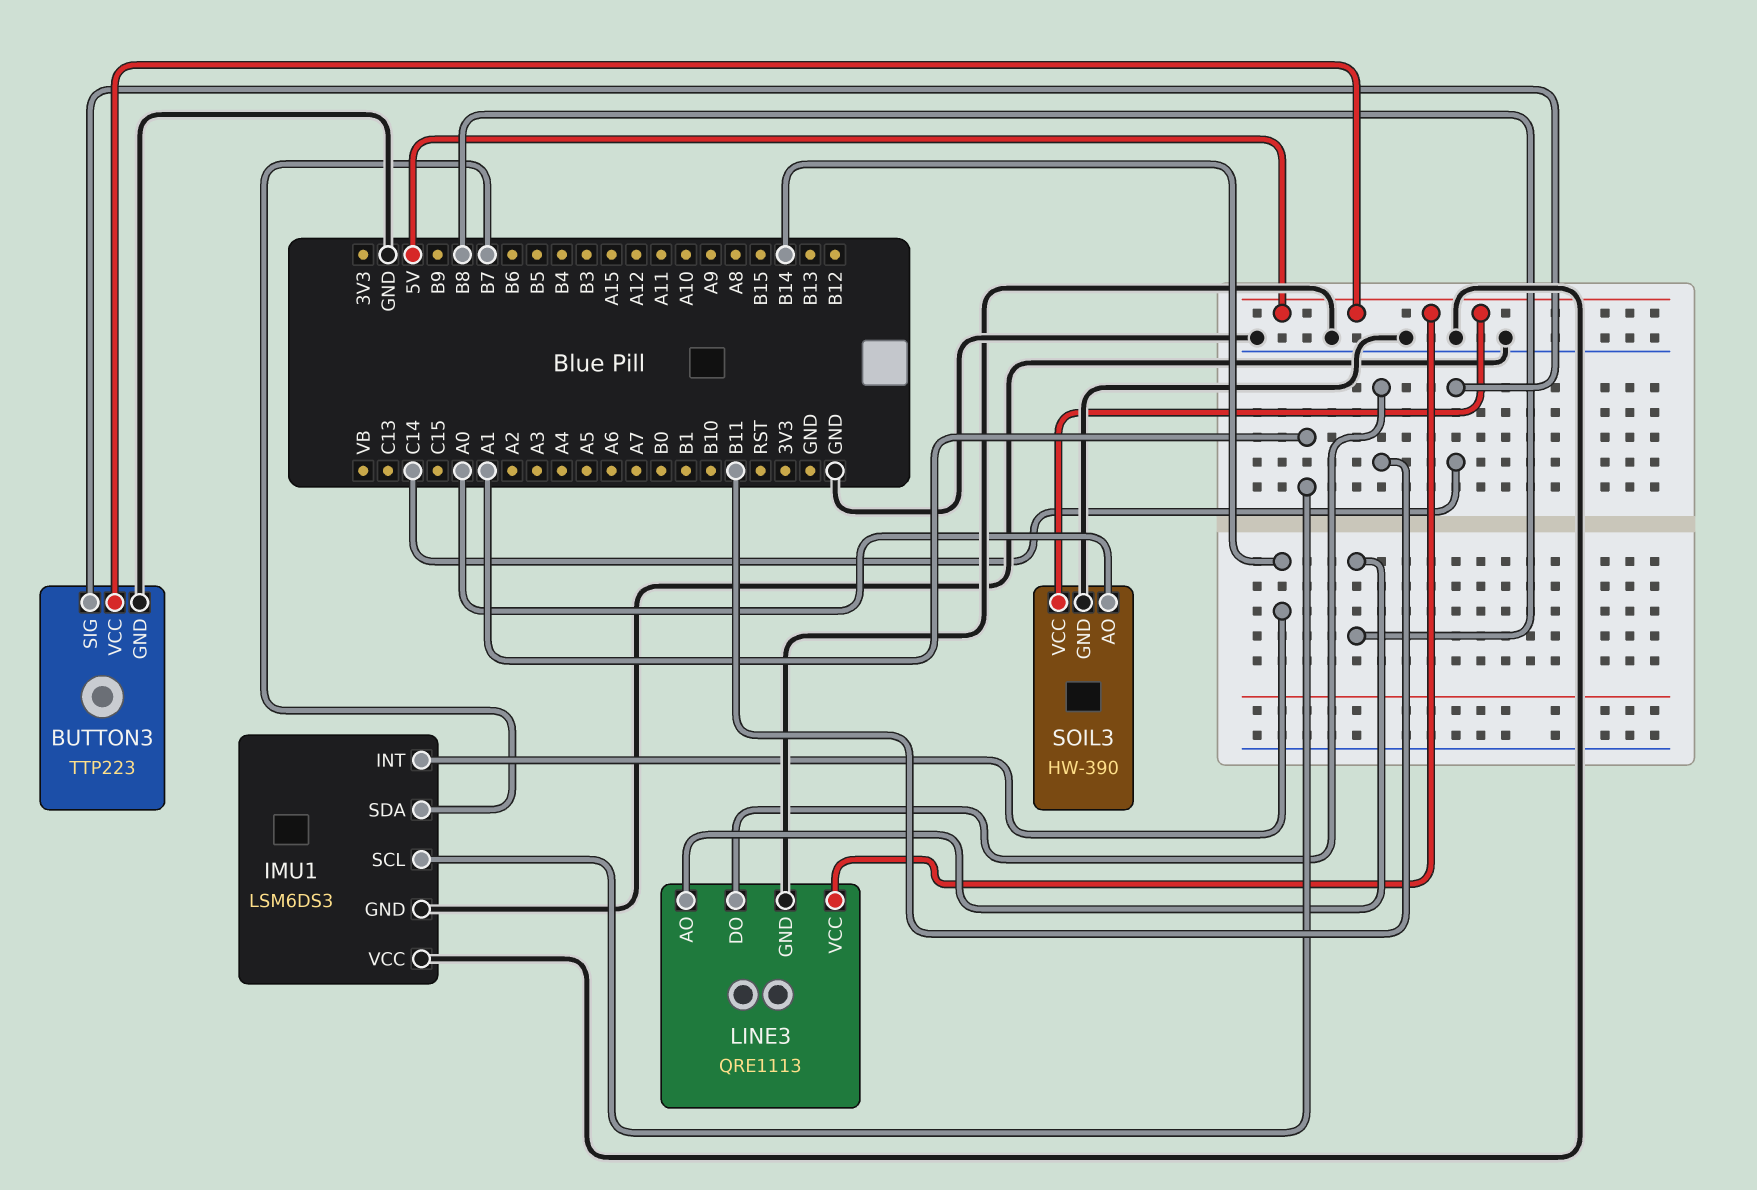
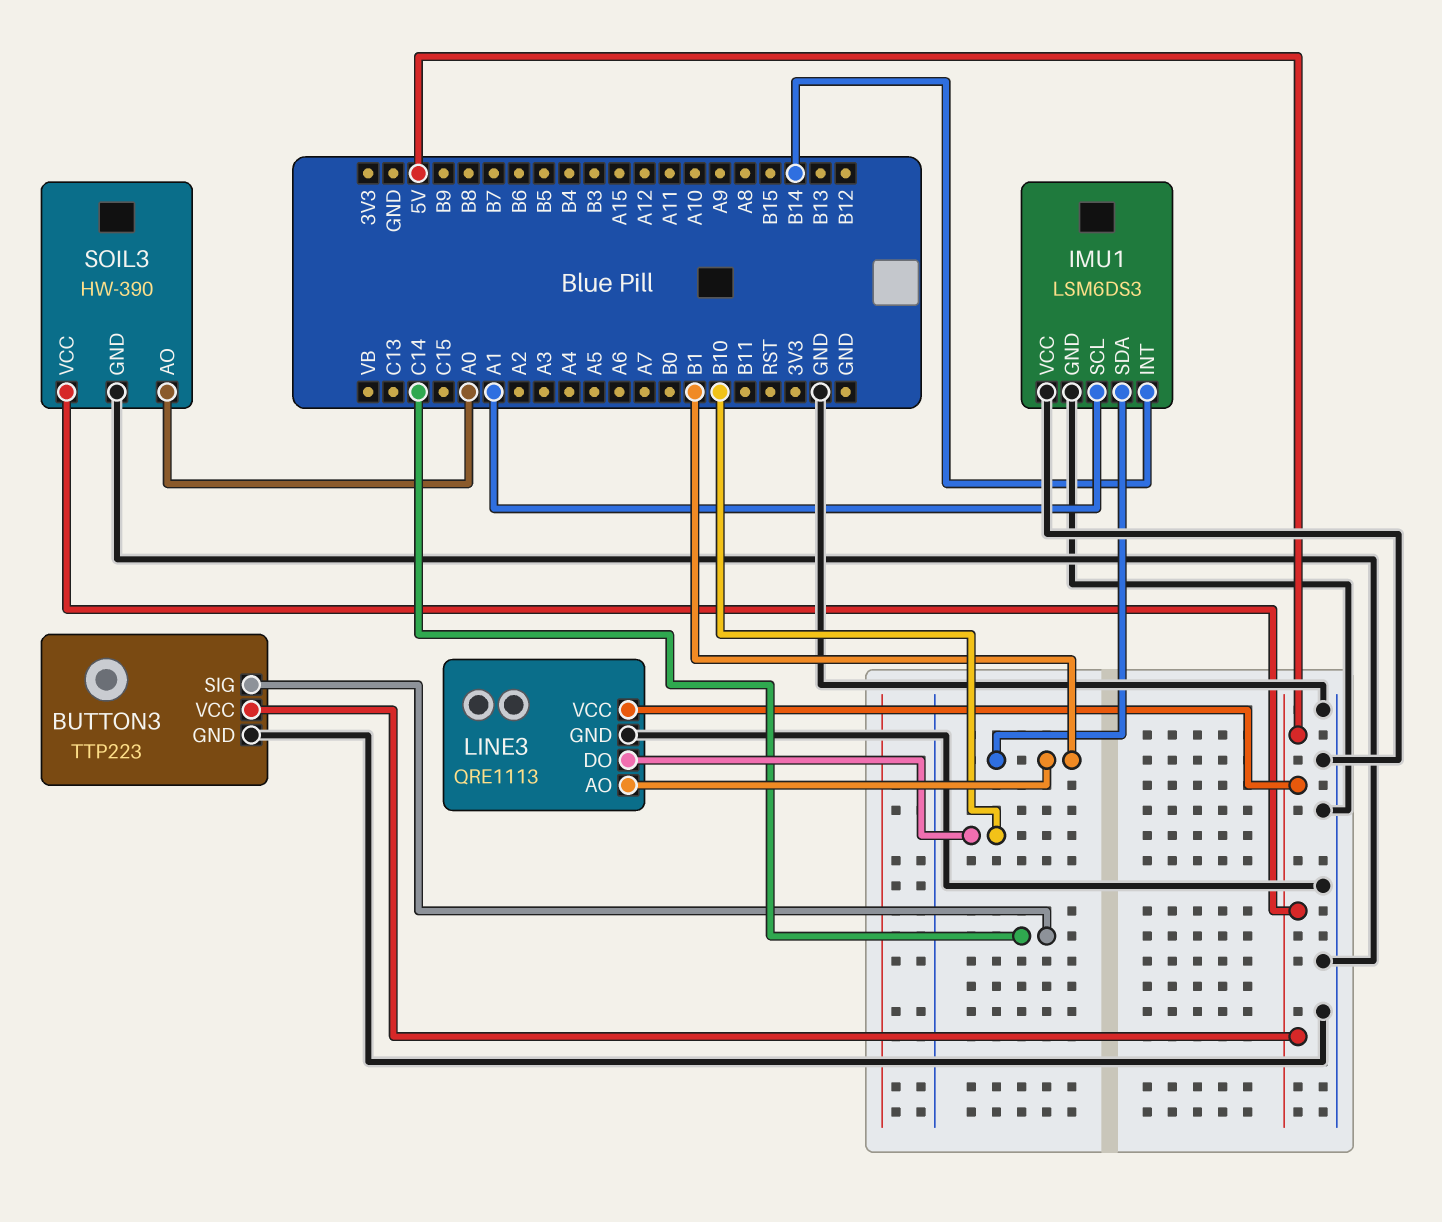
IMU1 pin SDA: B7 -> B1
LINE3 pin AO: B8 -> B1
LINE3 pin DO: B11 -> B10

